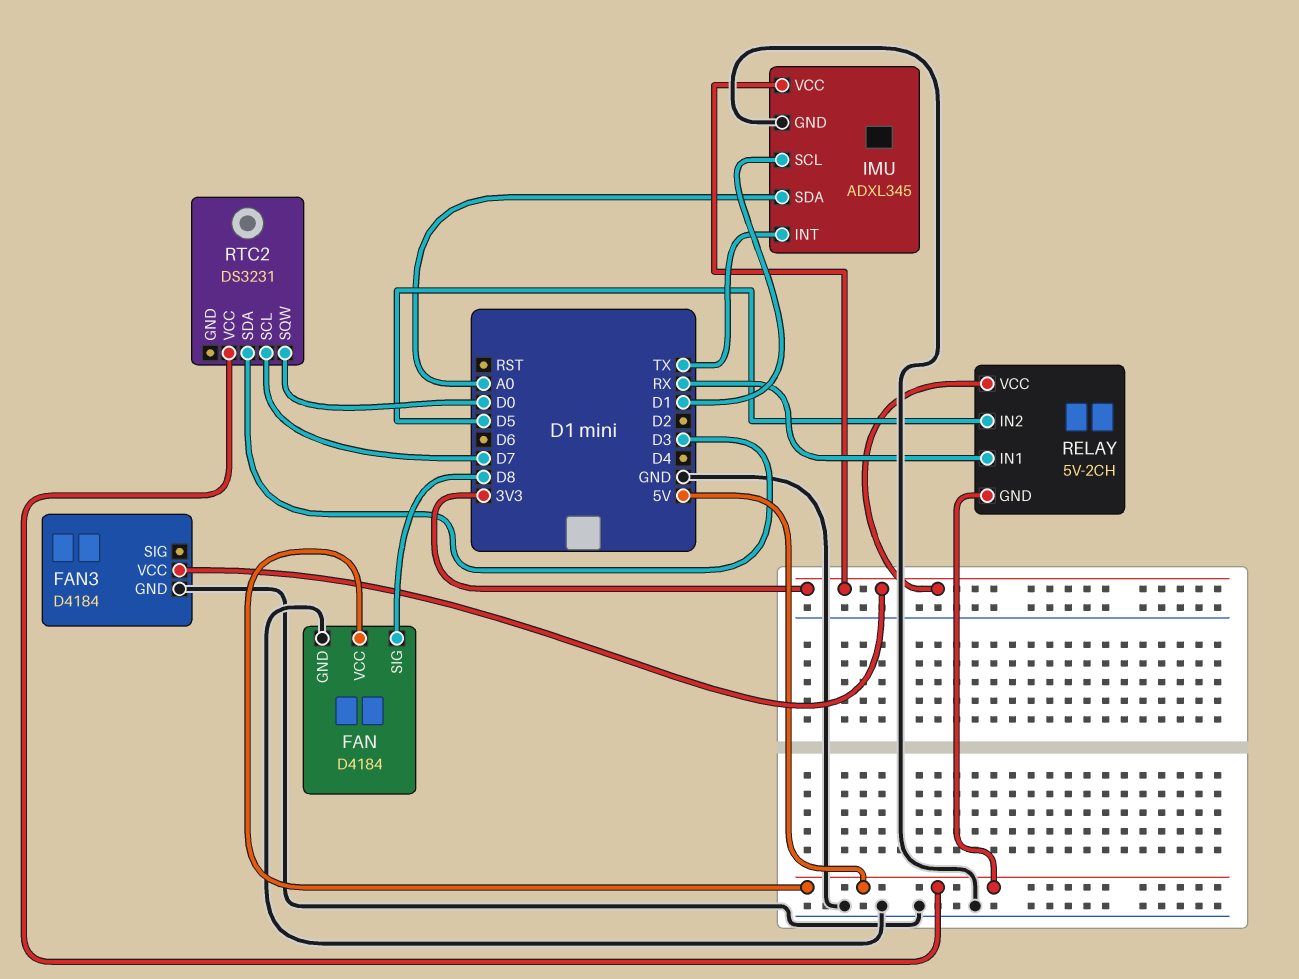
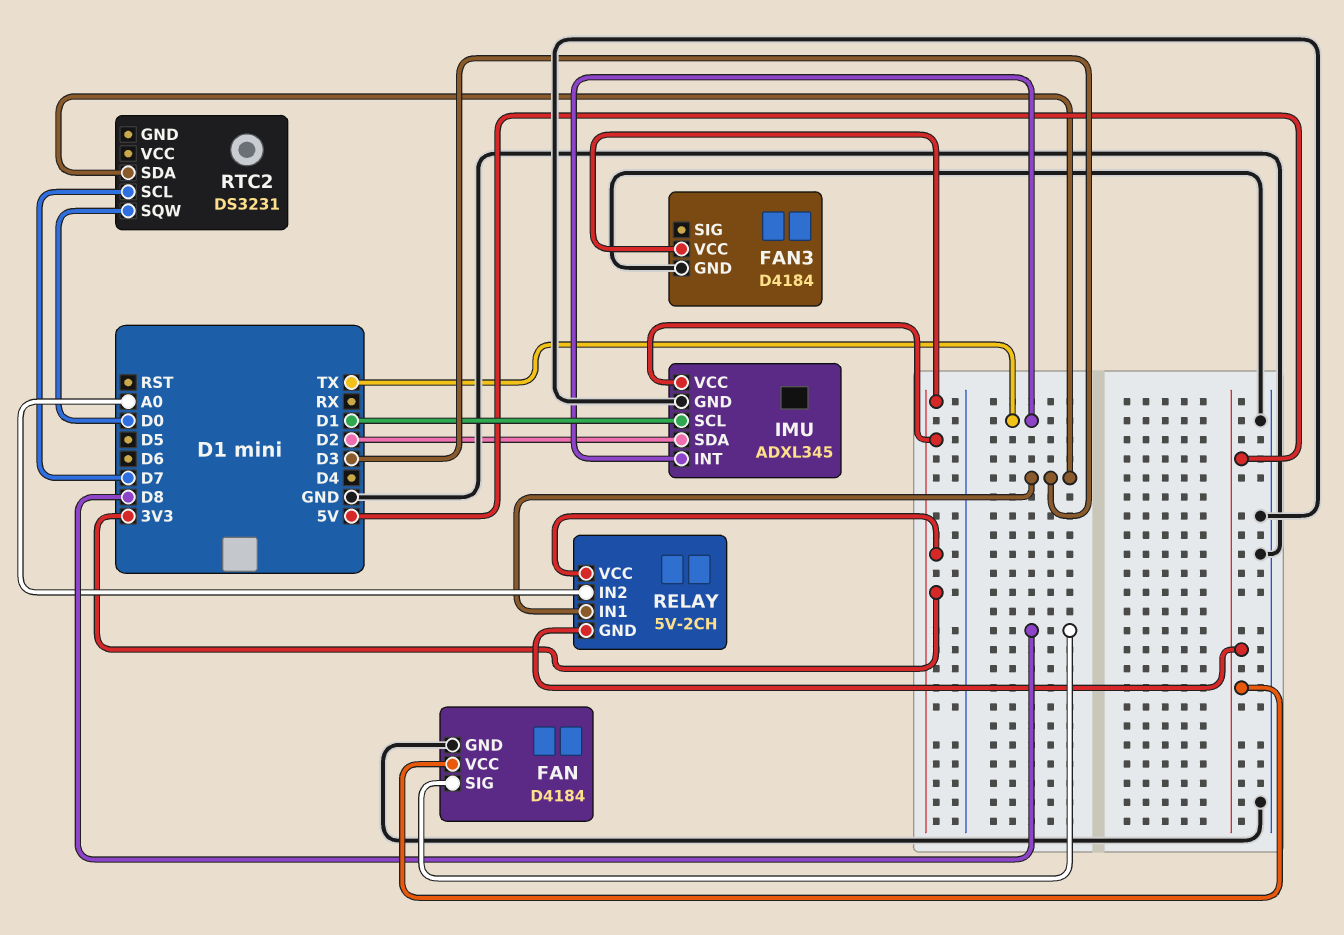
IMU pin SDA: A0 -> D2
RELAY pin IN1: RX -> D3
RELAY pin IN2: D5 -> A0
RTC2 pin VCC: 5V -> none

